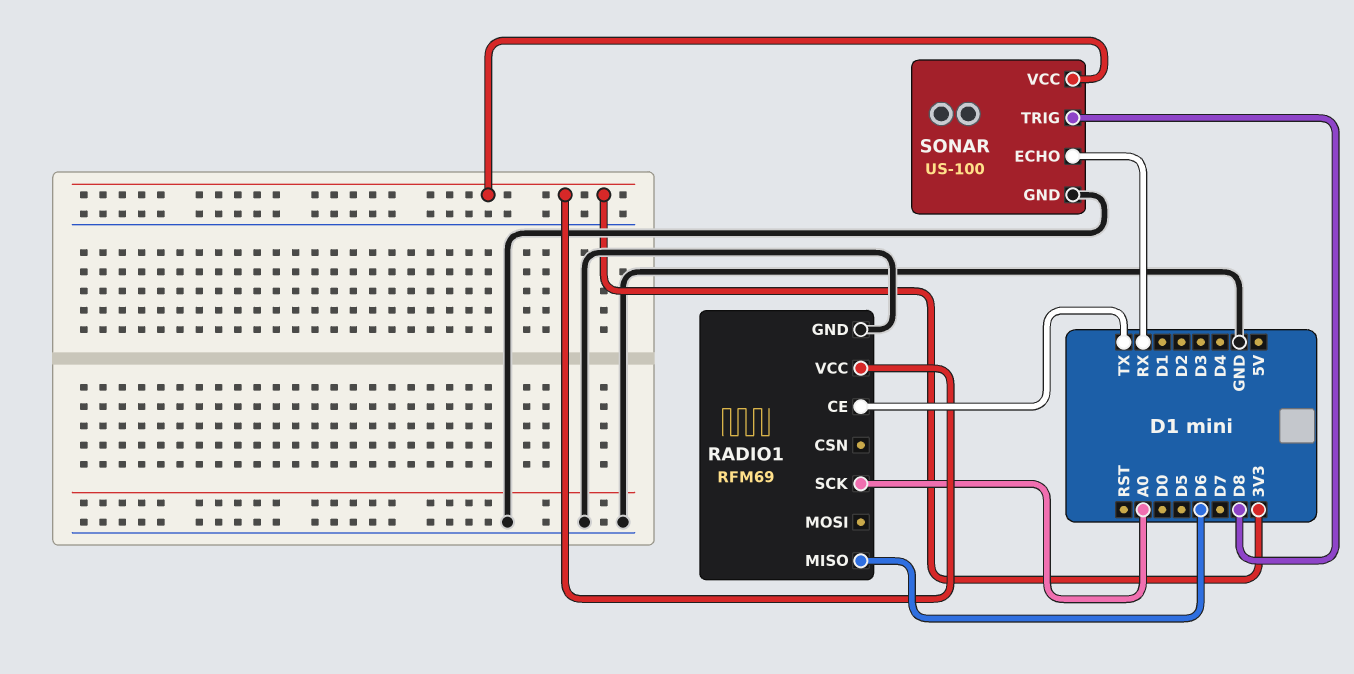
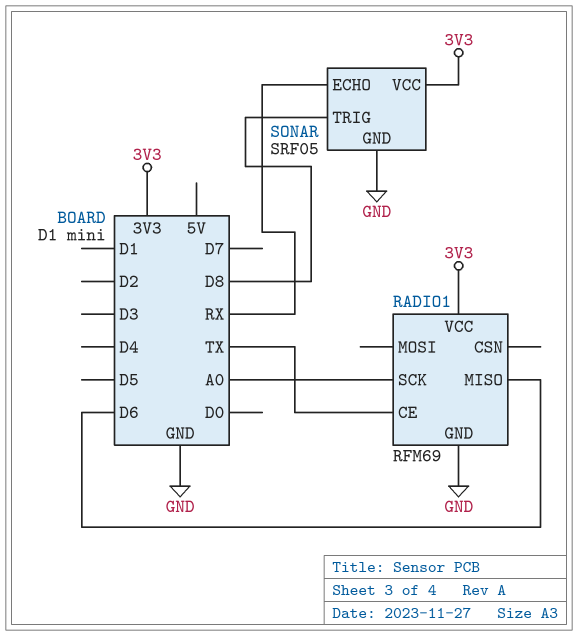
SONAR: US-100 -> SRF05

